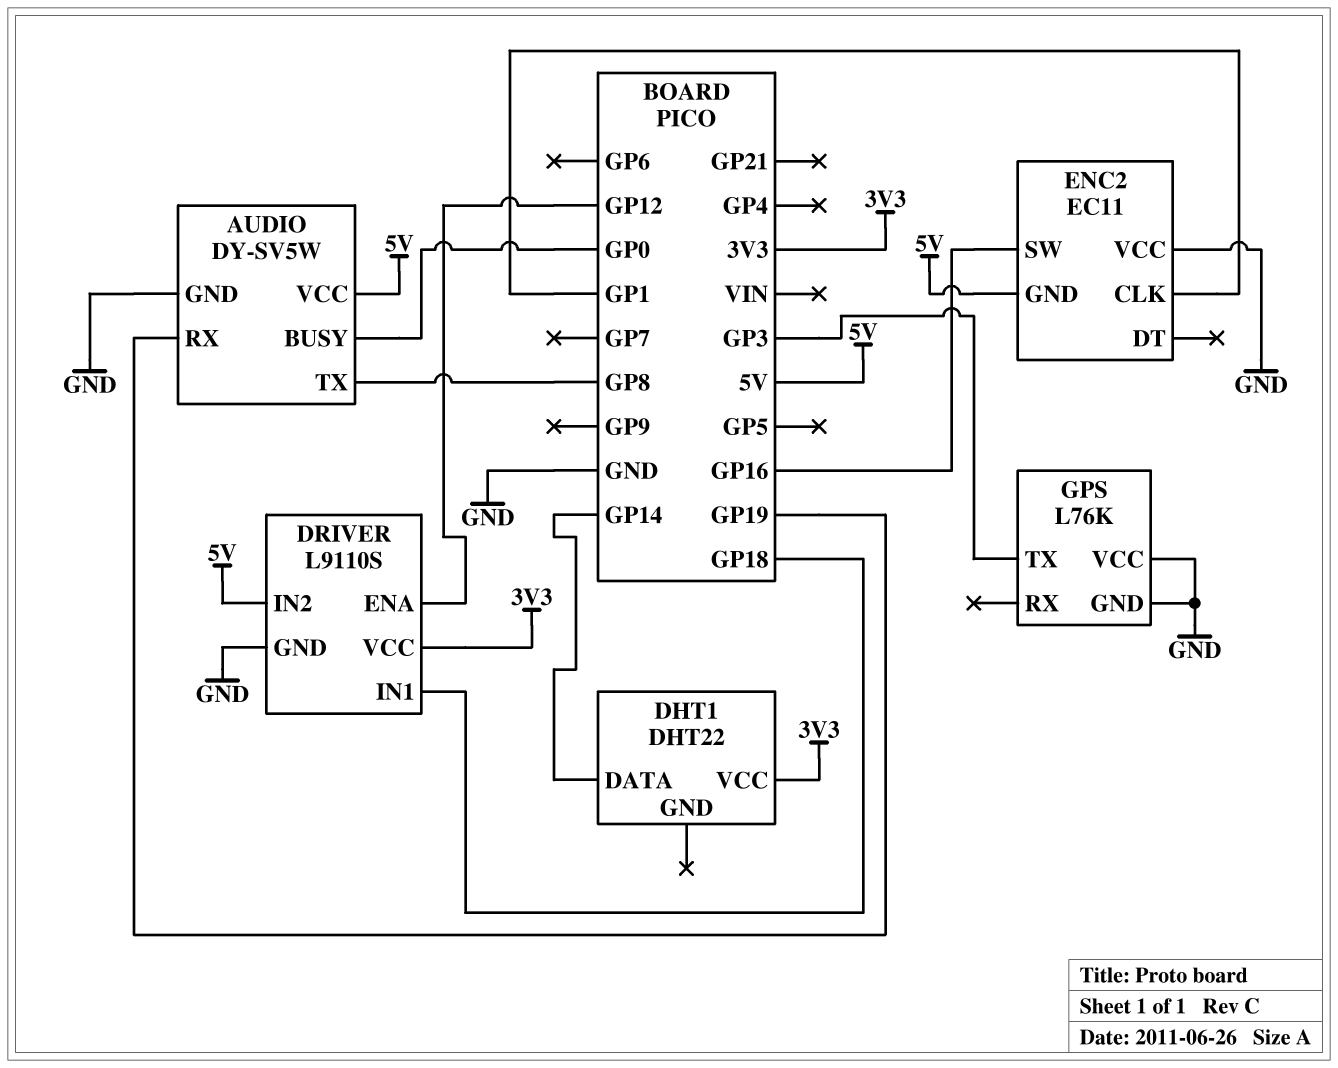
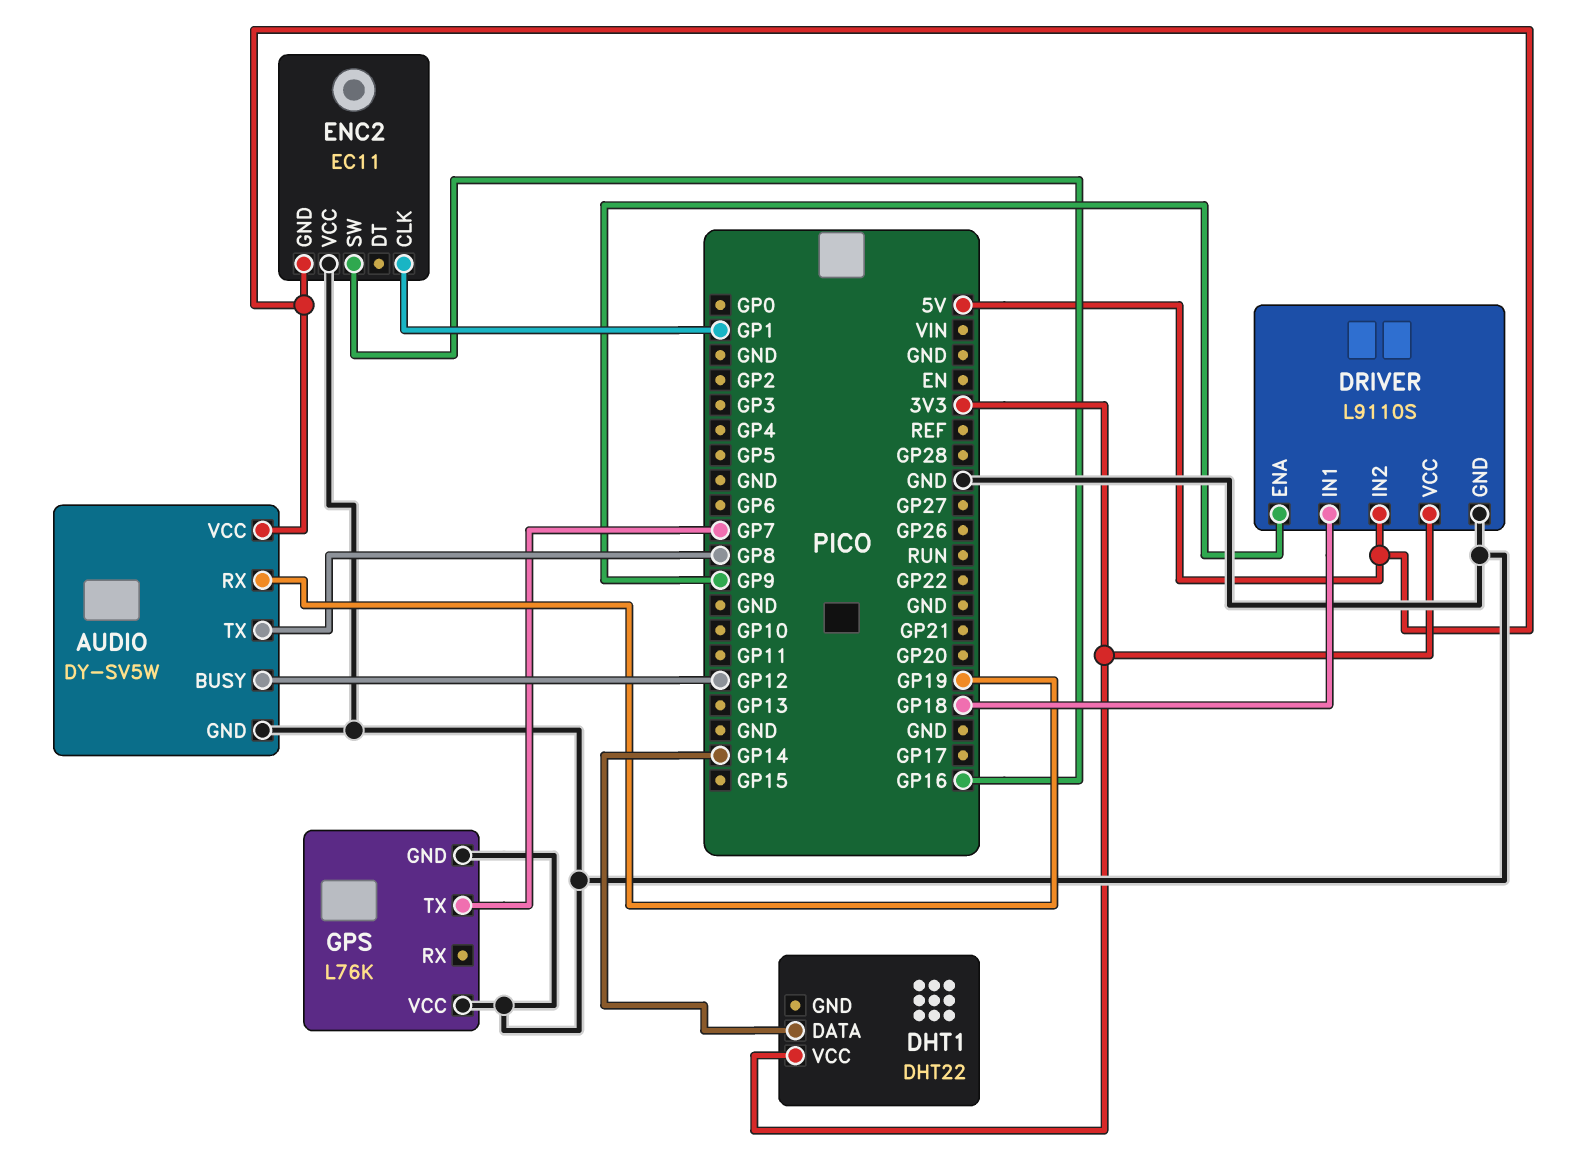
AUDIO pin BUSY: GP0 -> GP12
DRIVER pin ENA: GP12 -> GP9
GPS pin TX: GP3 -> GP7

